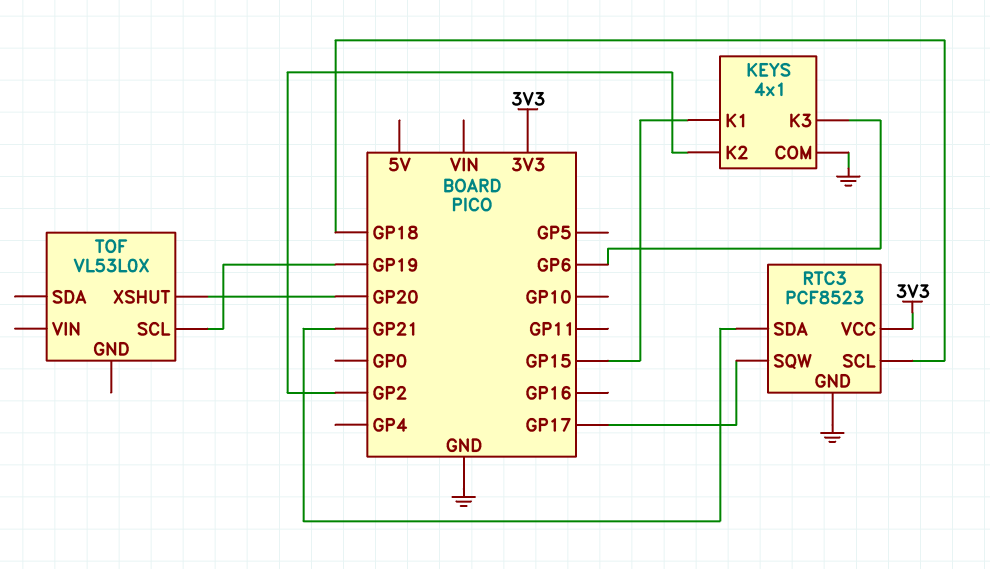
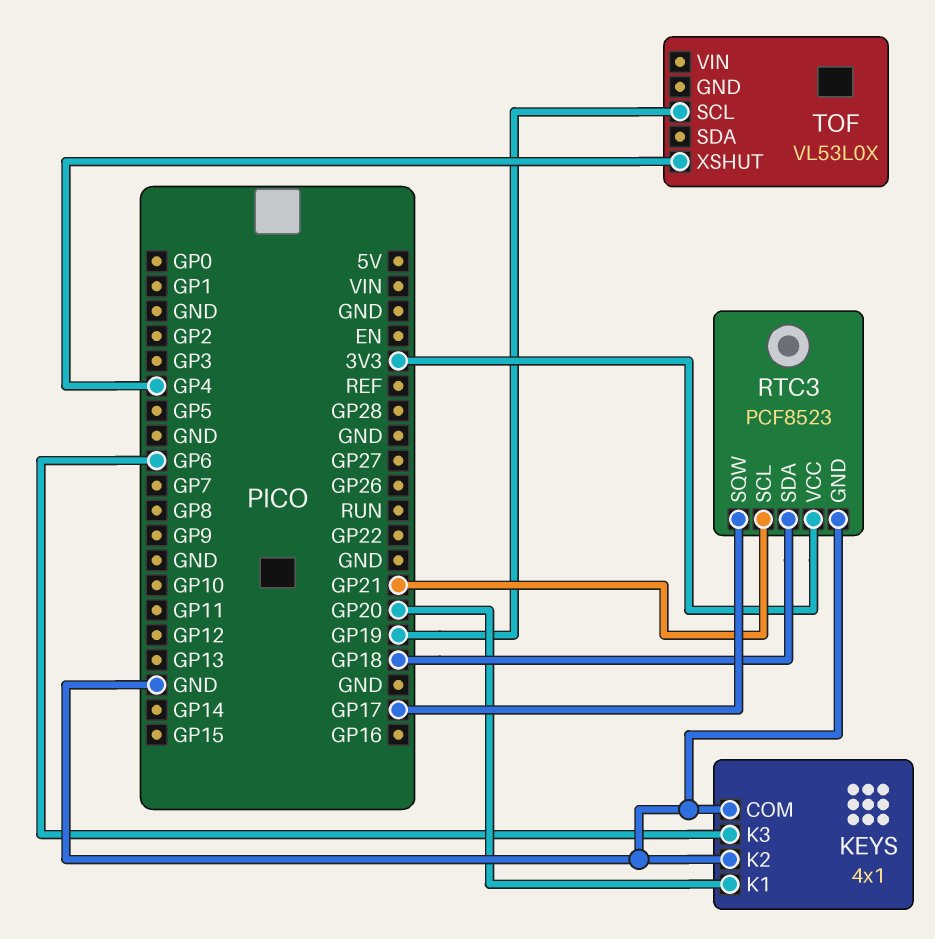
KEYS pin K1: GP15 -> GP20
KEYS pin K2: GP2 -> GND
RTC3 pin SCL: GP18 -> GP21
RTC3 pin SDA: GP21 -> GP18
TOF pin XSHUT: GP20 -> GP4

